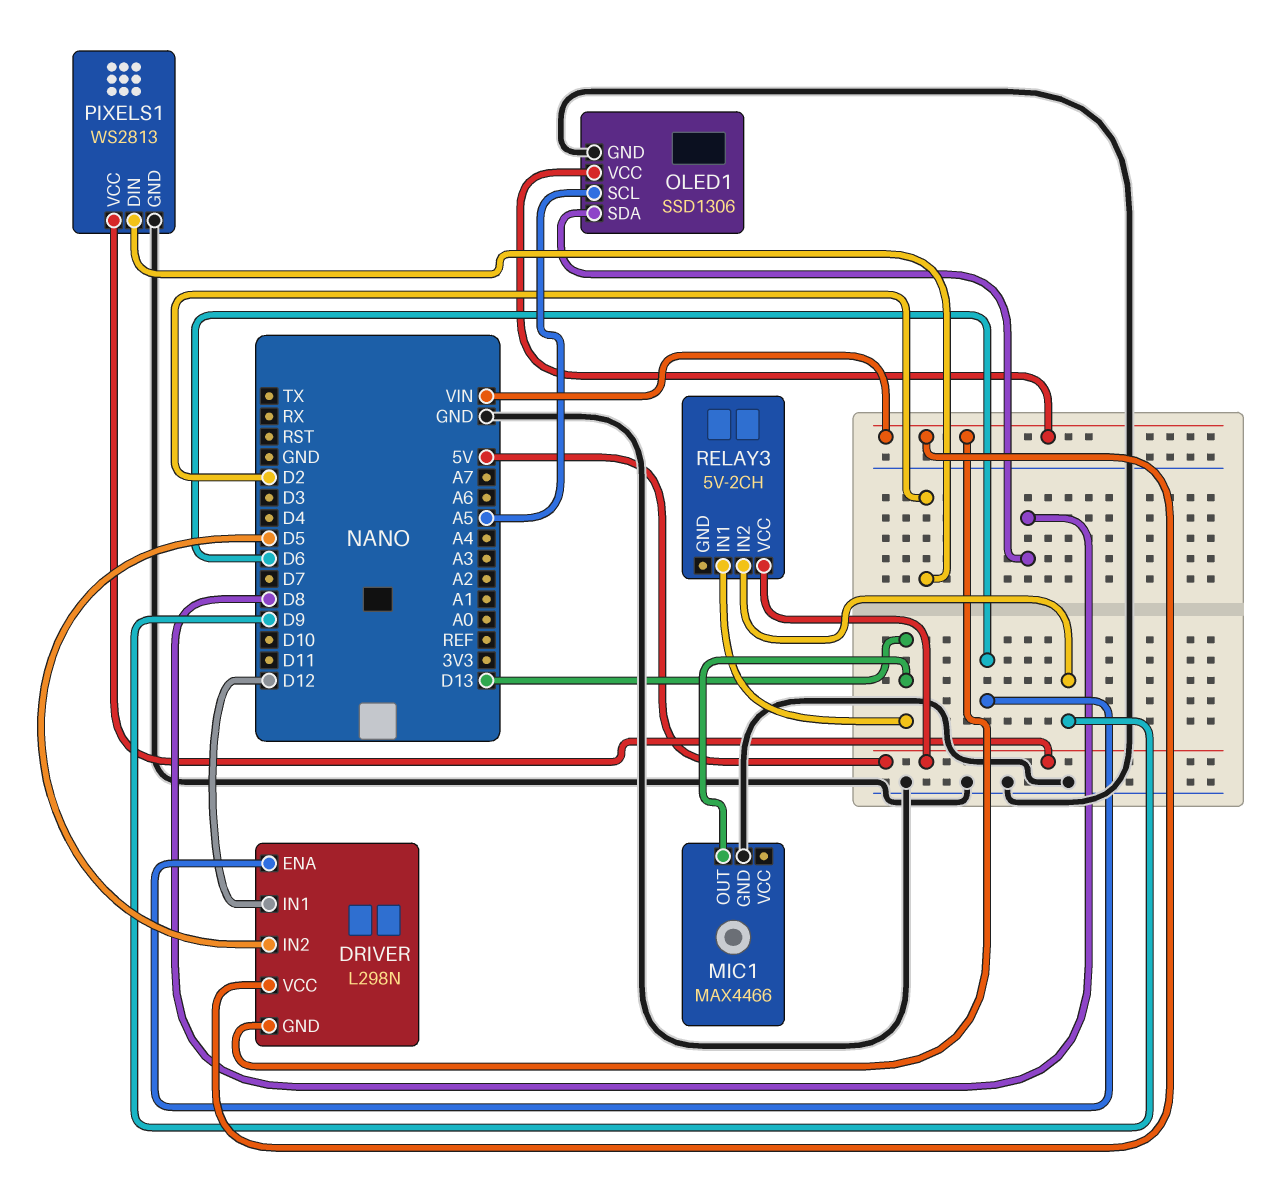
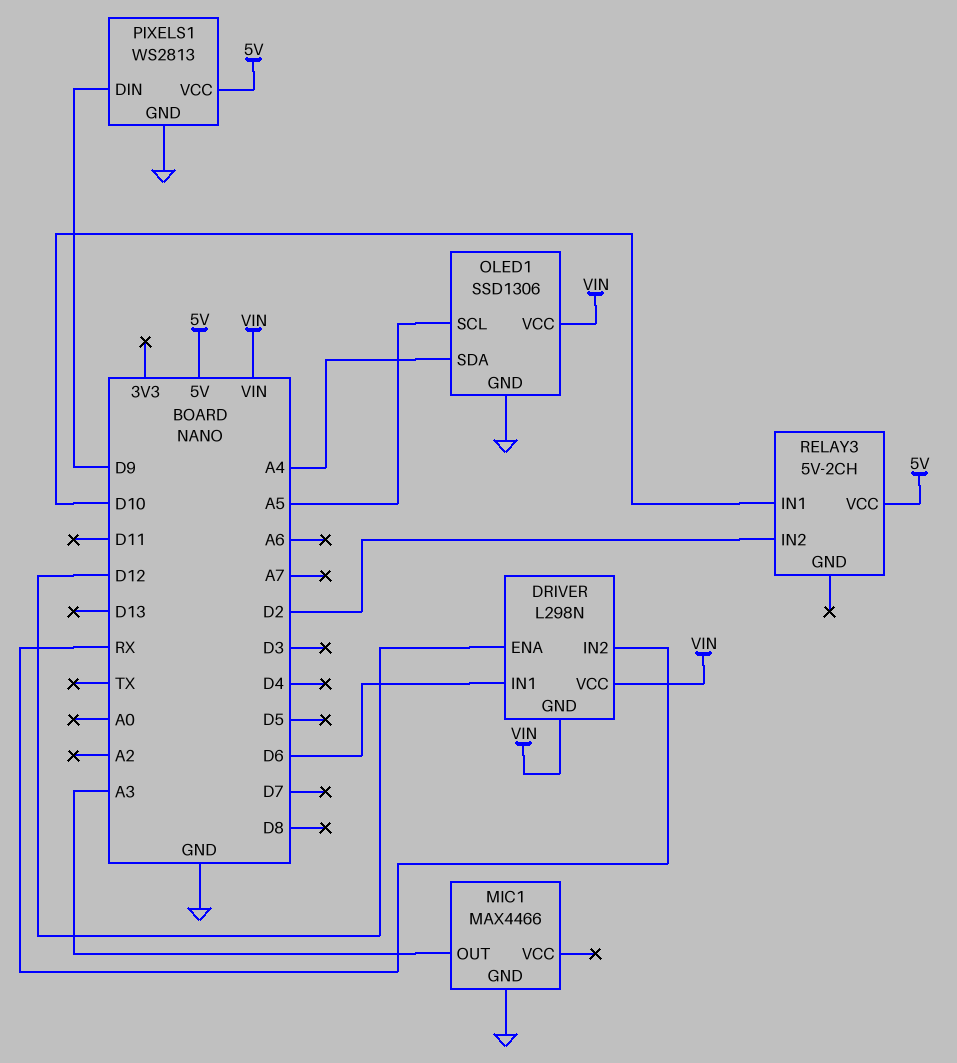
DRIVER pin ENA: D6 -> D12
DRIVER pin IN1: D12 -> D6
DRIVER pin IN2: D5 -> RX
MIC1 pin OUT: D13 -> A3
OLED1 pin SDA: D8 -> A4
PIXELS1 pin DIN: D2 -> D9
RELAY3 pin IN1: D13 -> D10
RELAY3 pin IN2: D9 -> D2

